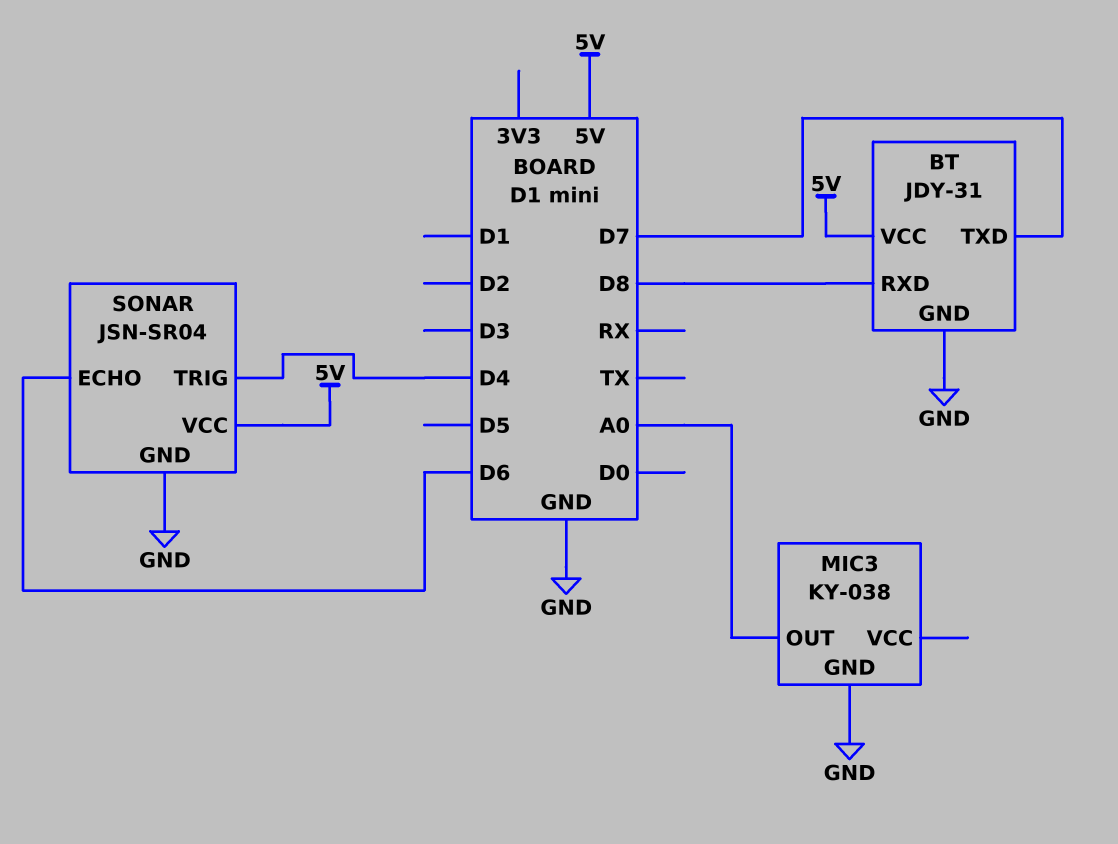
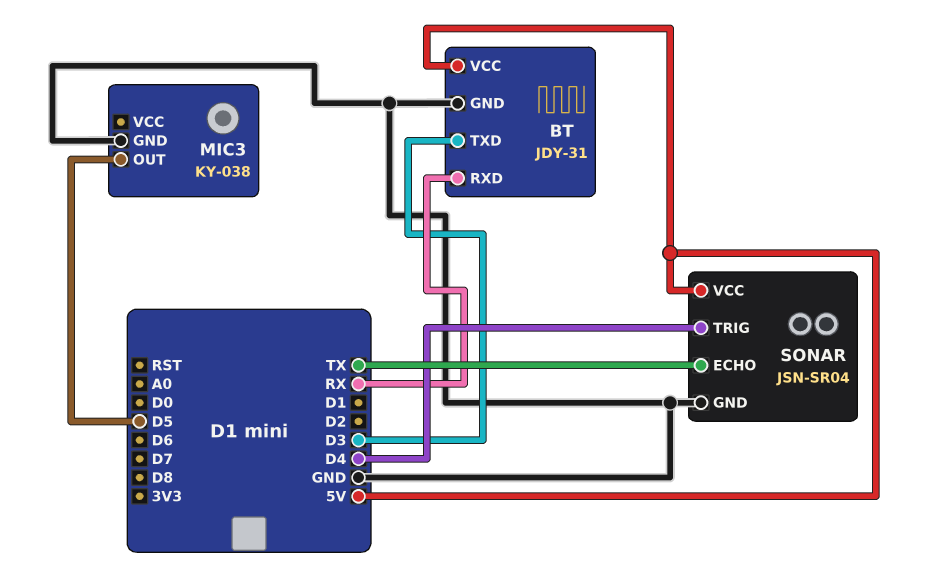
BT pin RXD: D8 -> RX
BT pin TXD: D7 -> D3
MIC3 pin OUT: A0 -> D5
SONAR pin ECHO: D6 -> TX

